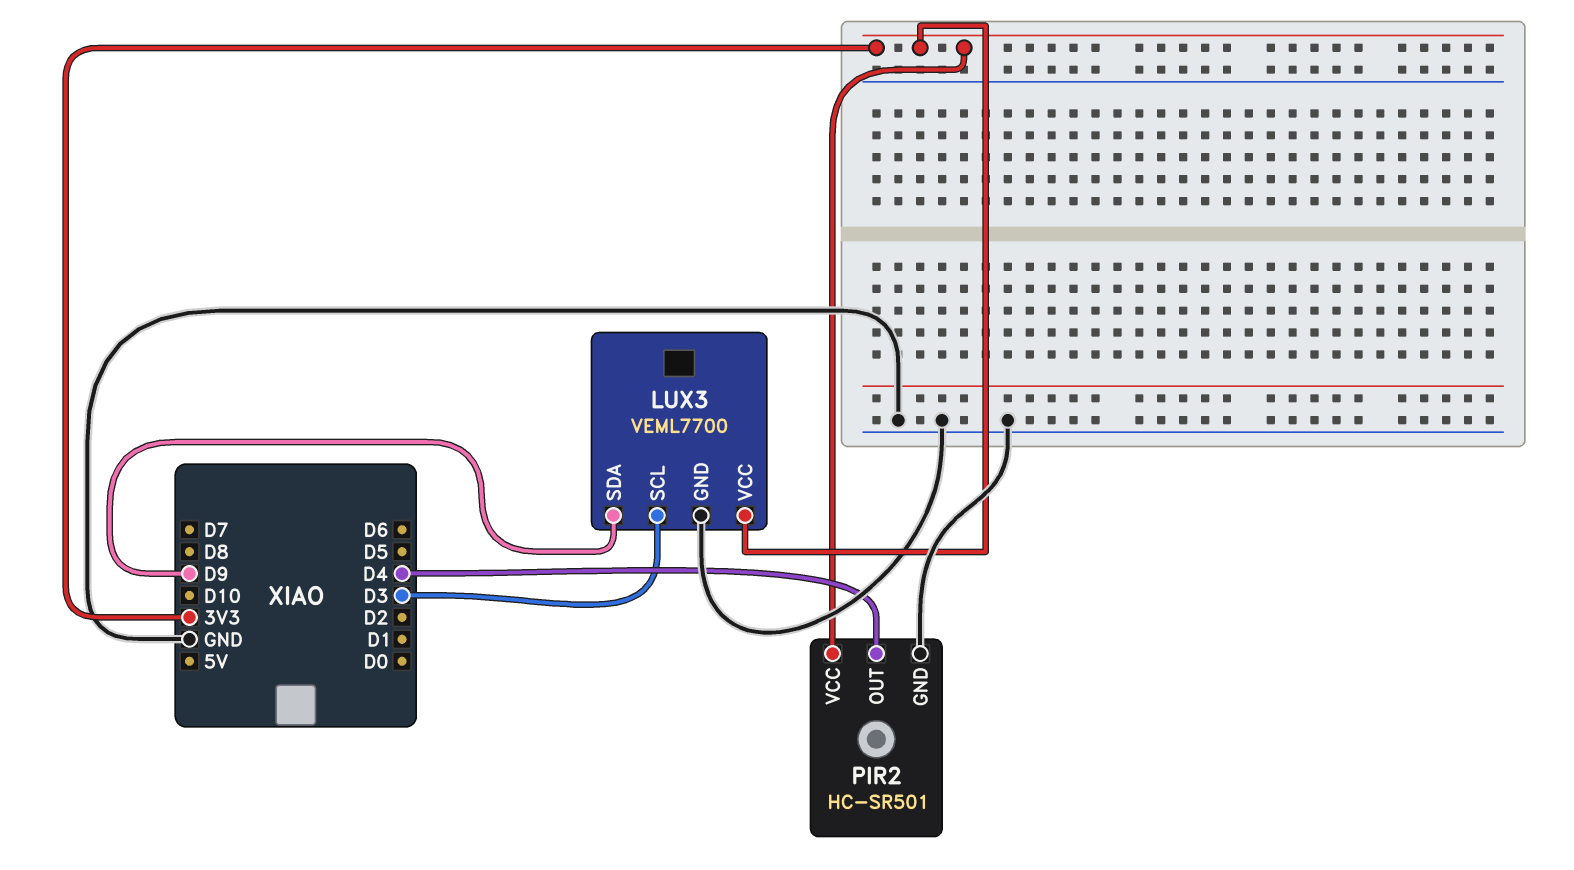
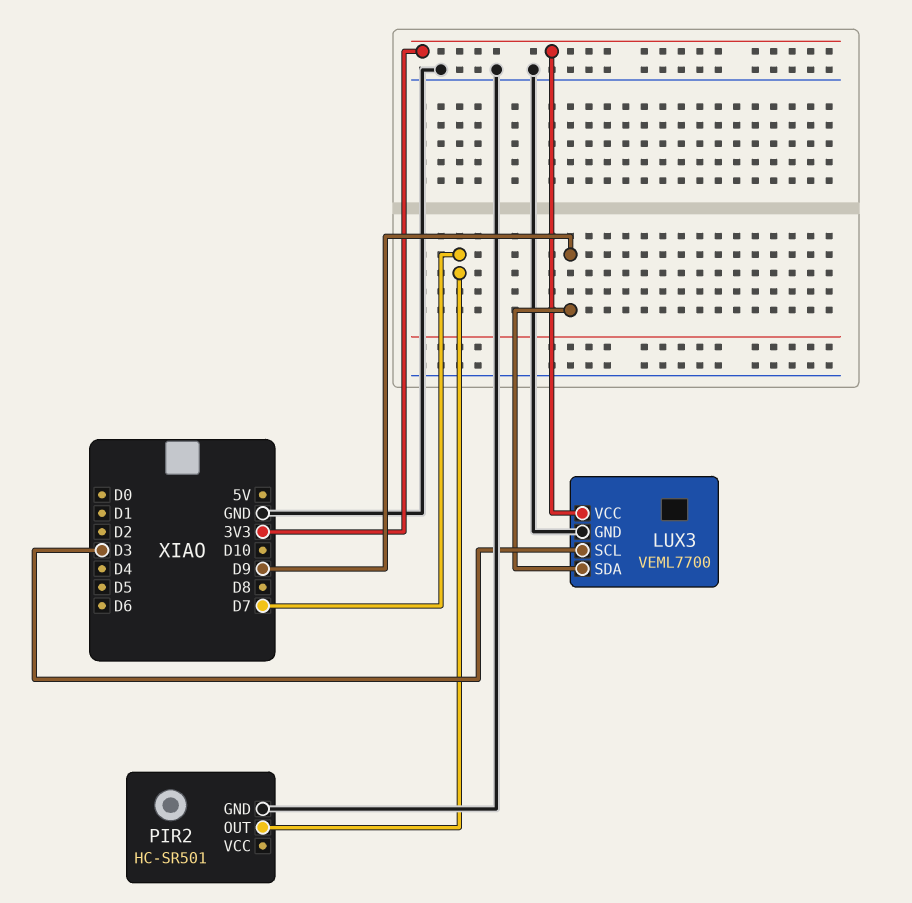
PIR2 pin OUT: D4 -> D7
PIR2 pin VCC: 3V3 -> none

